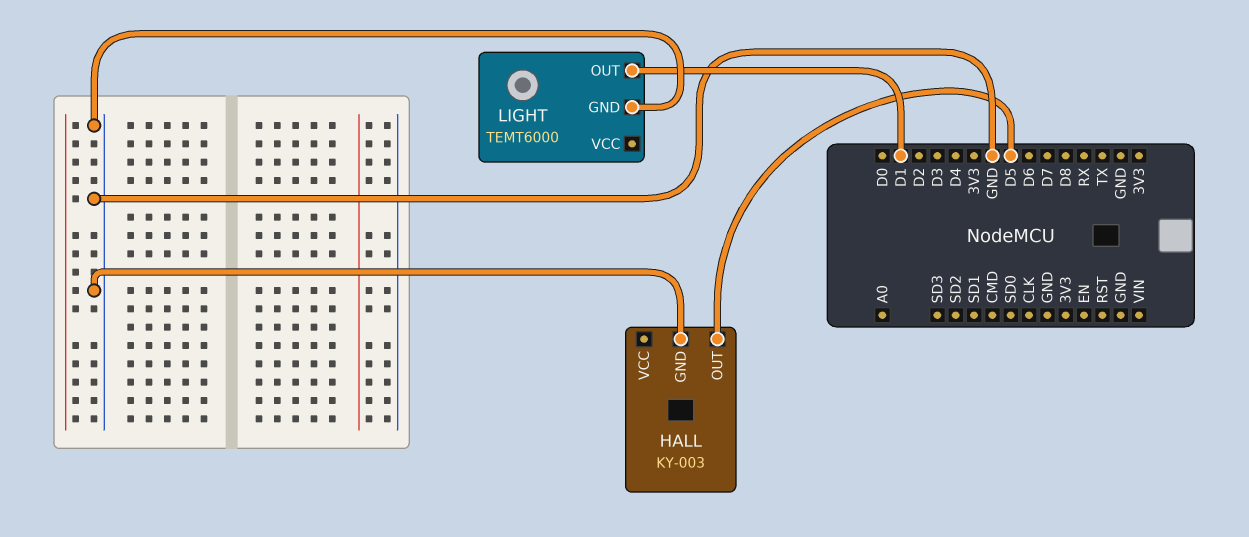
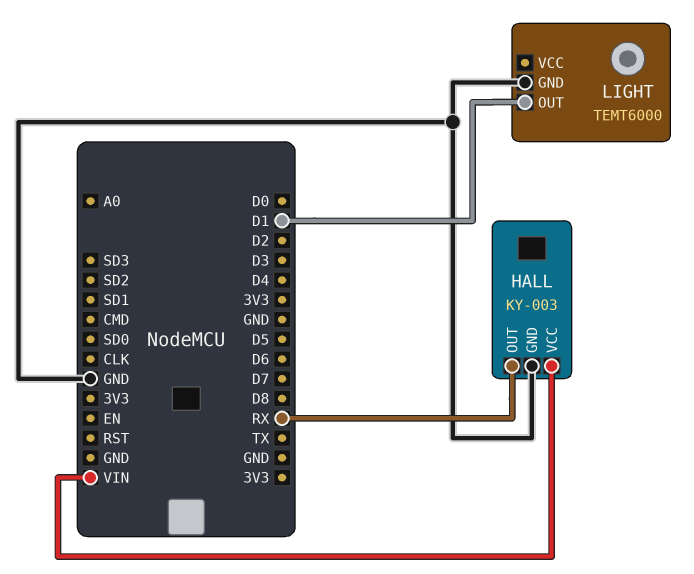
HALL pin OUT: D5 -> RX
HALL pin VCC: none -> VIN

